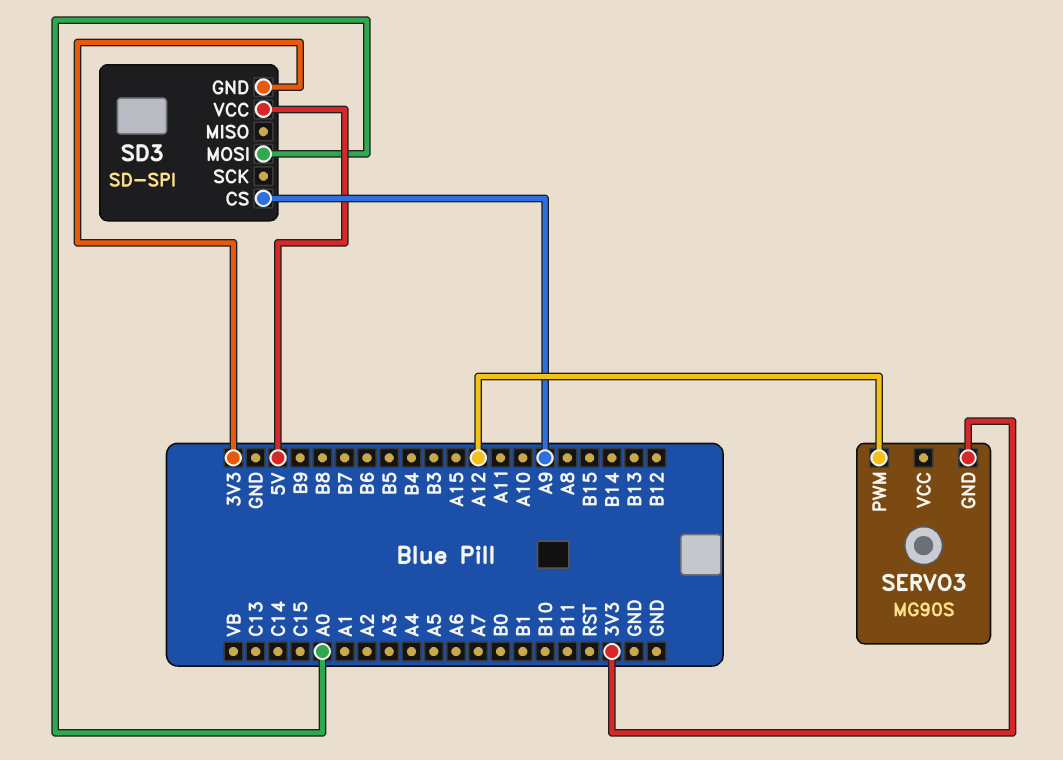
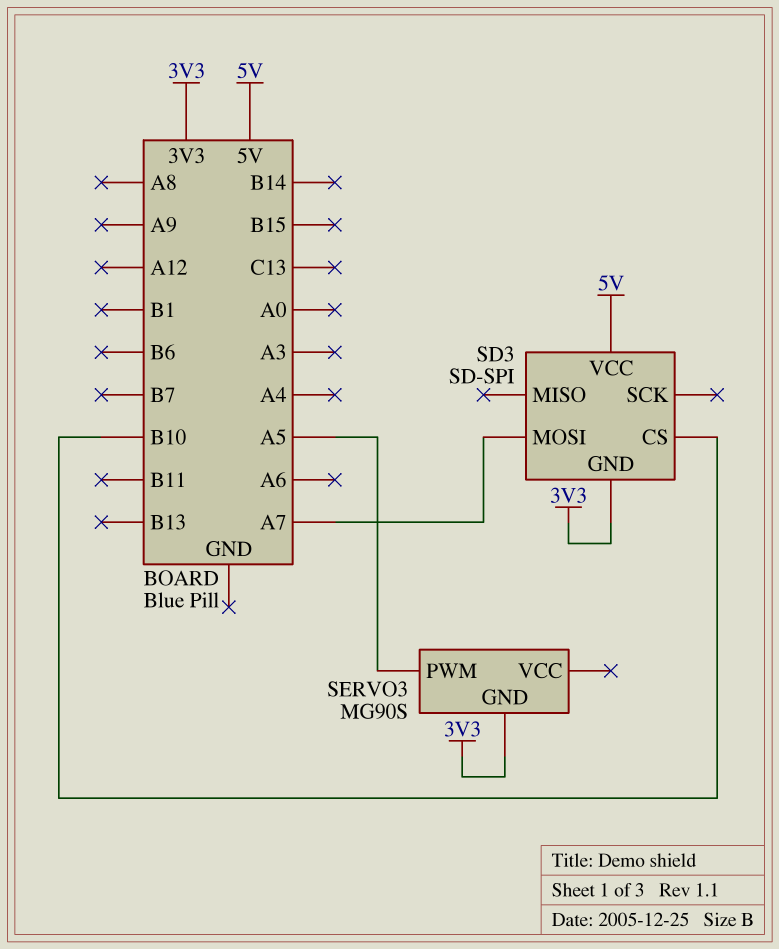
SD3 pin CS: A9 -> B10
SD3 pin MOSI: A0 -> A7
SERVO3 pin PWM: A12 -> A5

